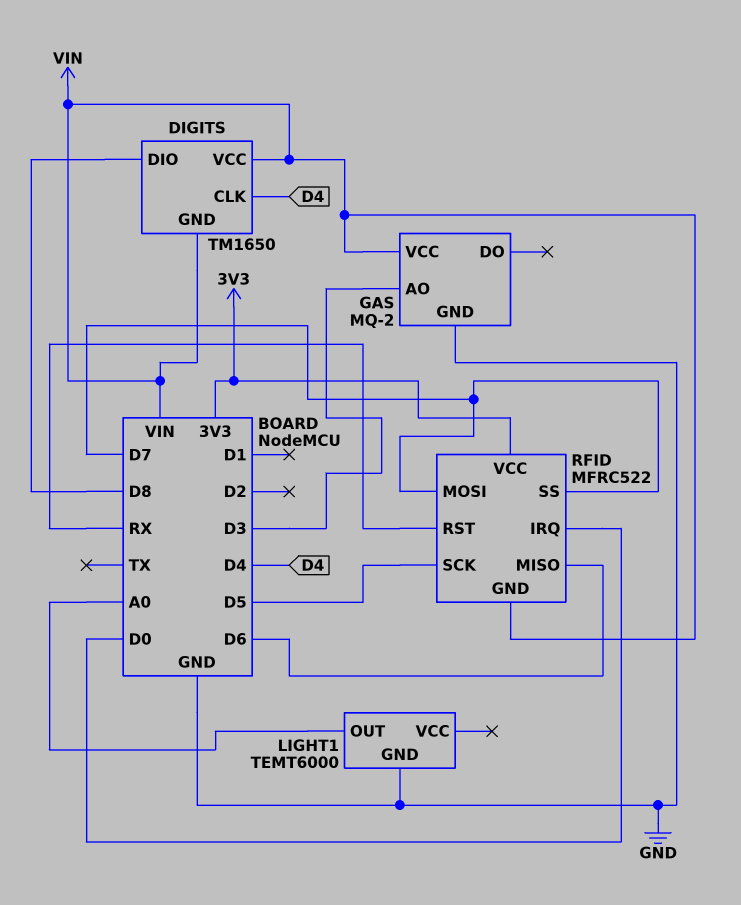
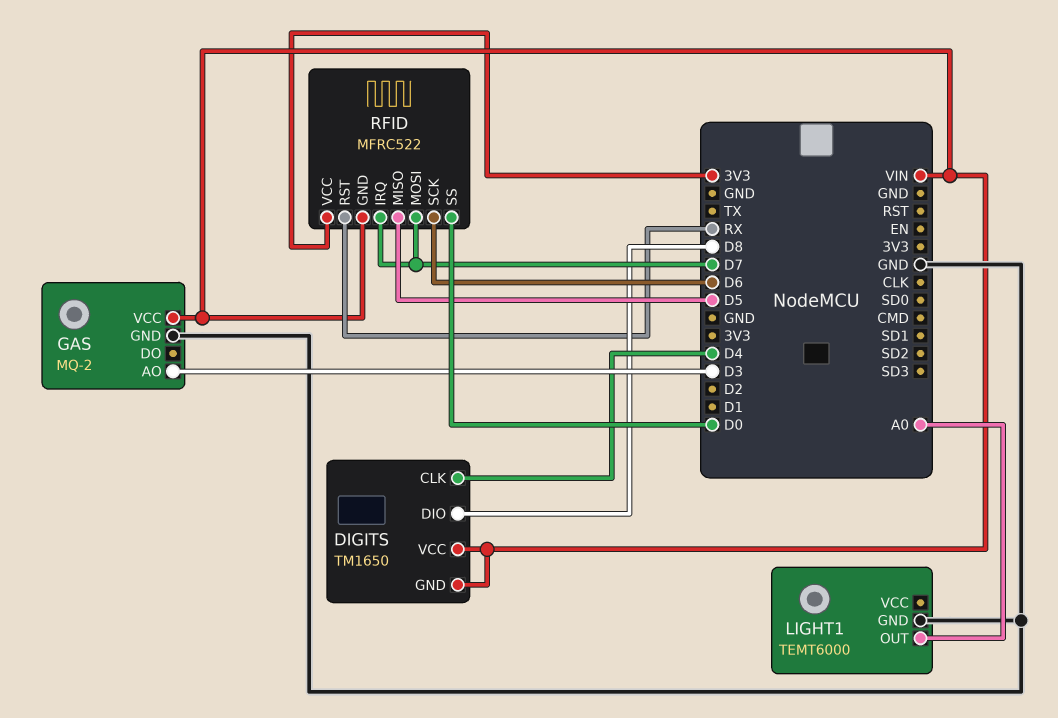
RFID pin IRQ: D0 -> D7
RFID pin MISO: D6 -> D5
RFID pin SCK: D5 -> D6
RFID pin SS: D7 -> D0

